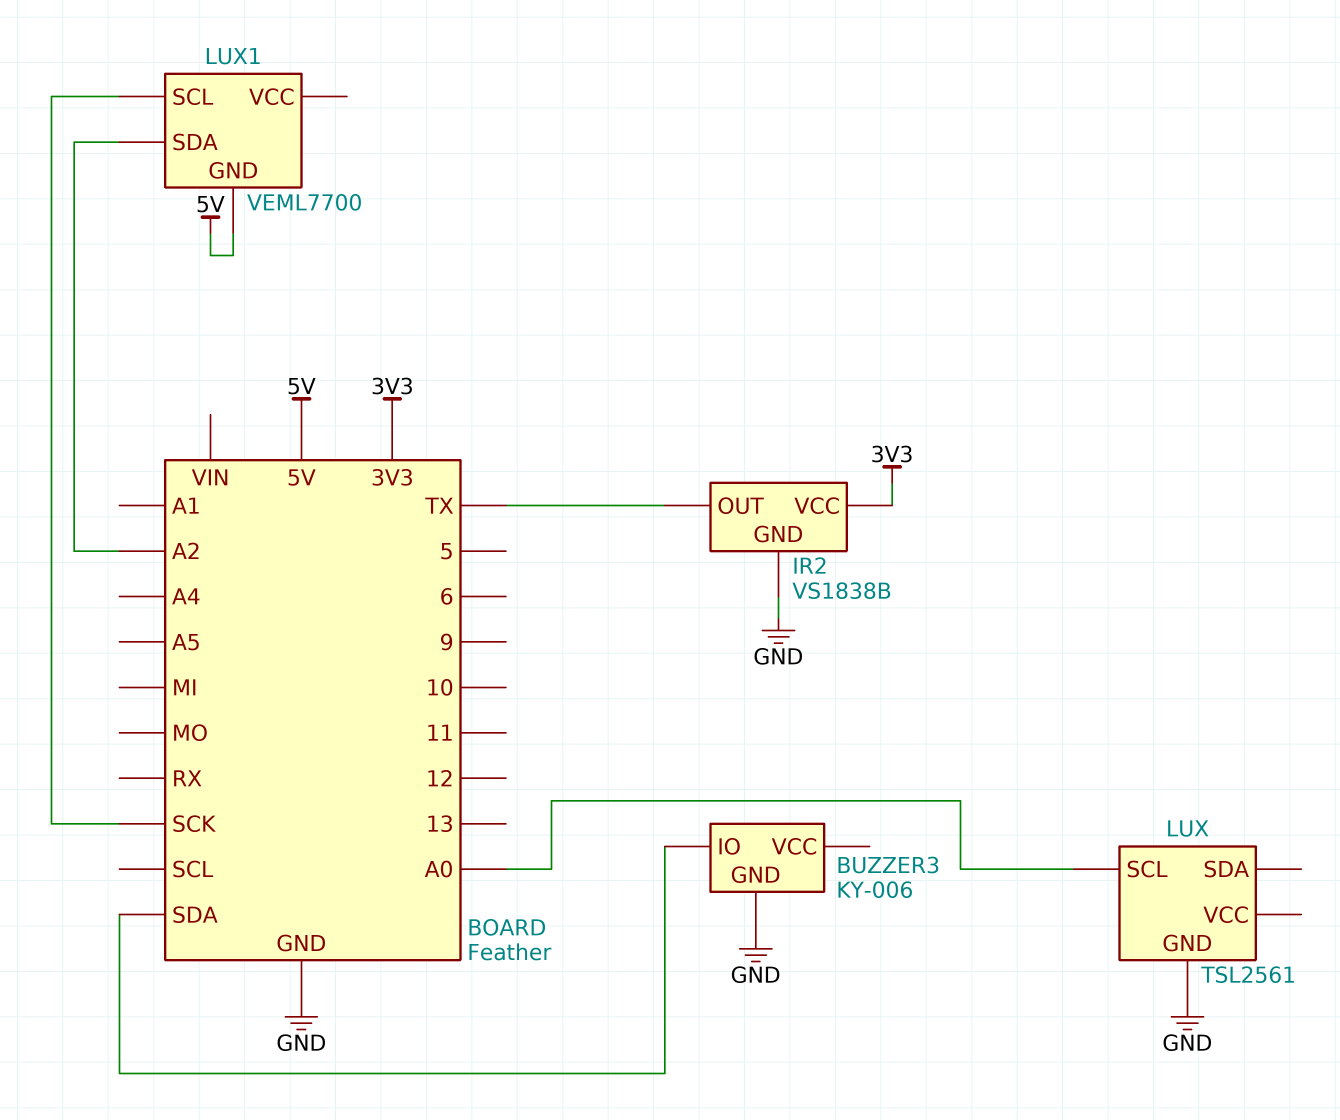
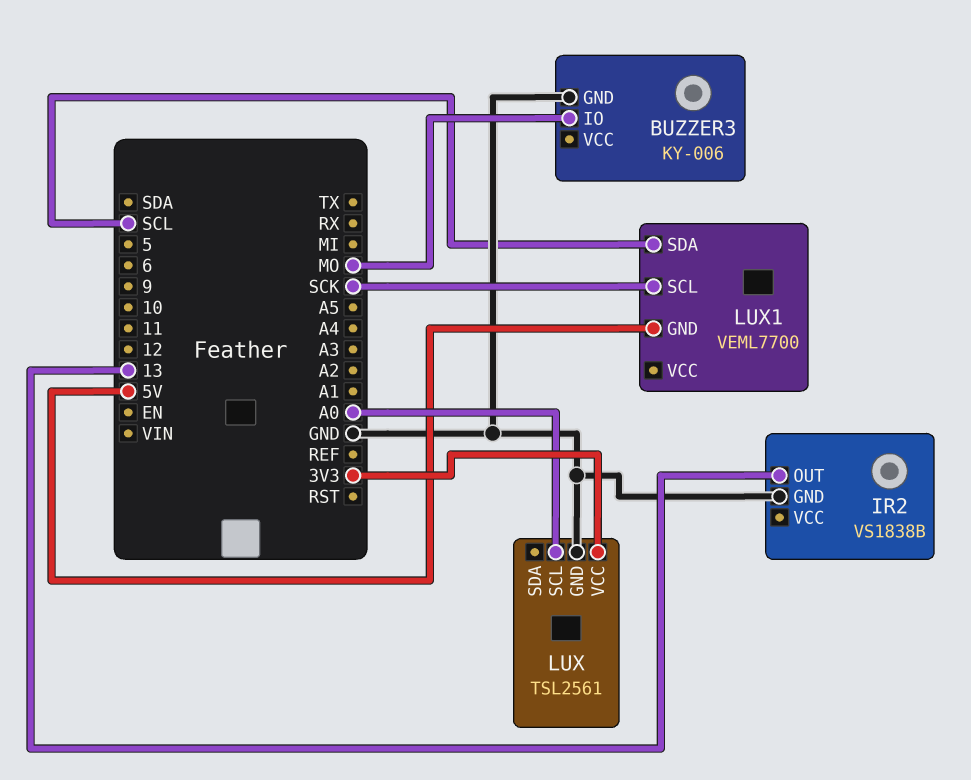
BUZZER3 pin IO: SDA -> MO
IR2 pin OUT: TX -> 13
IR2 pin VCC: 3V3 -> none
LUX pin VCC: none -> 3V3
LUX1 pin SDA: A2 -> SCL

